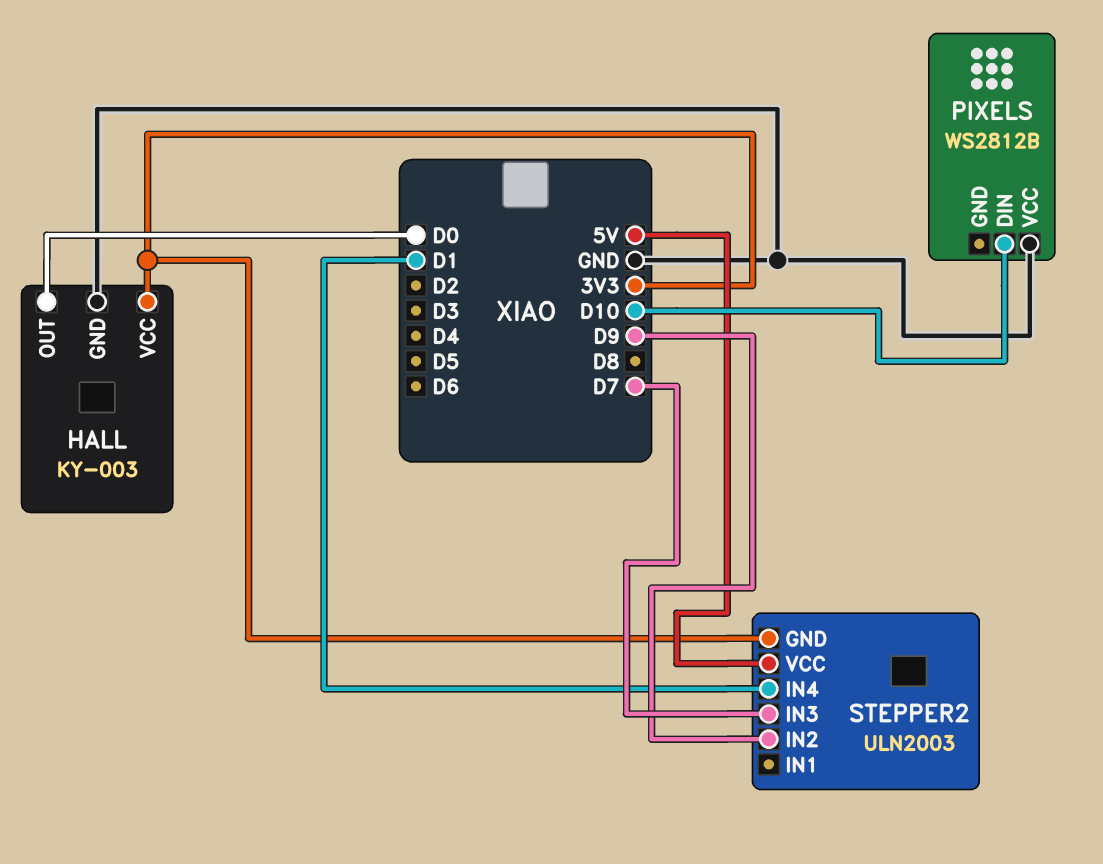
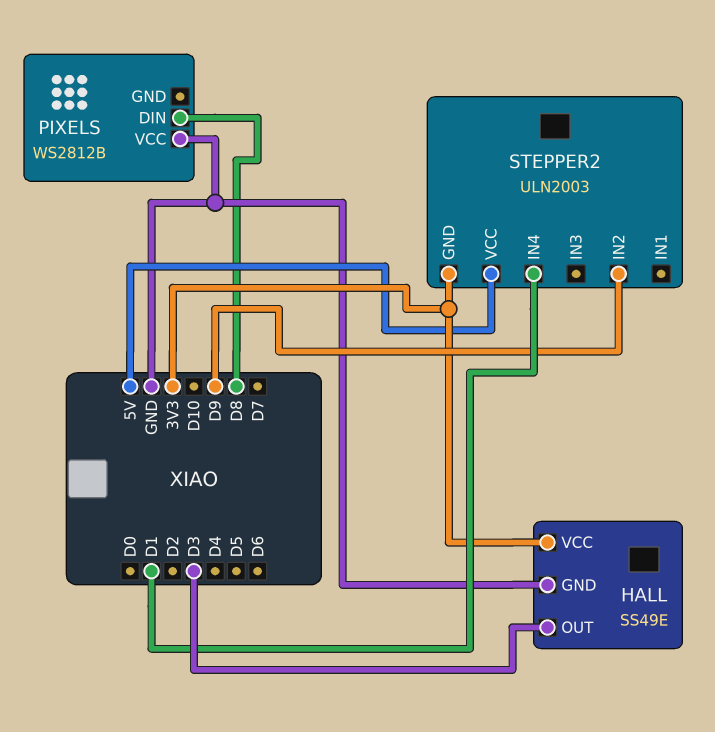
HALL: KY-003 -> SS49E
HALL pin OUT: D0 -> D3
PIXELS pin DIN: D10 -> D8
STEPPER2 pin IN3: D7 -> none

